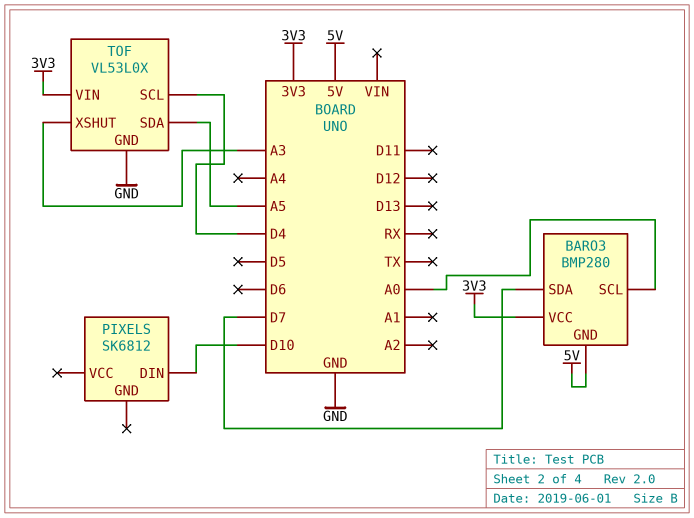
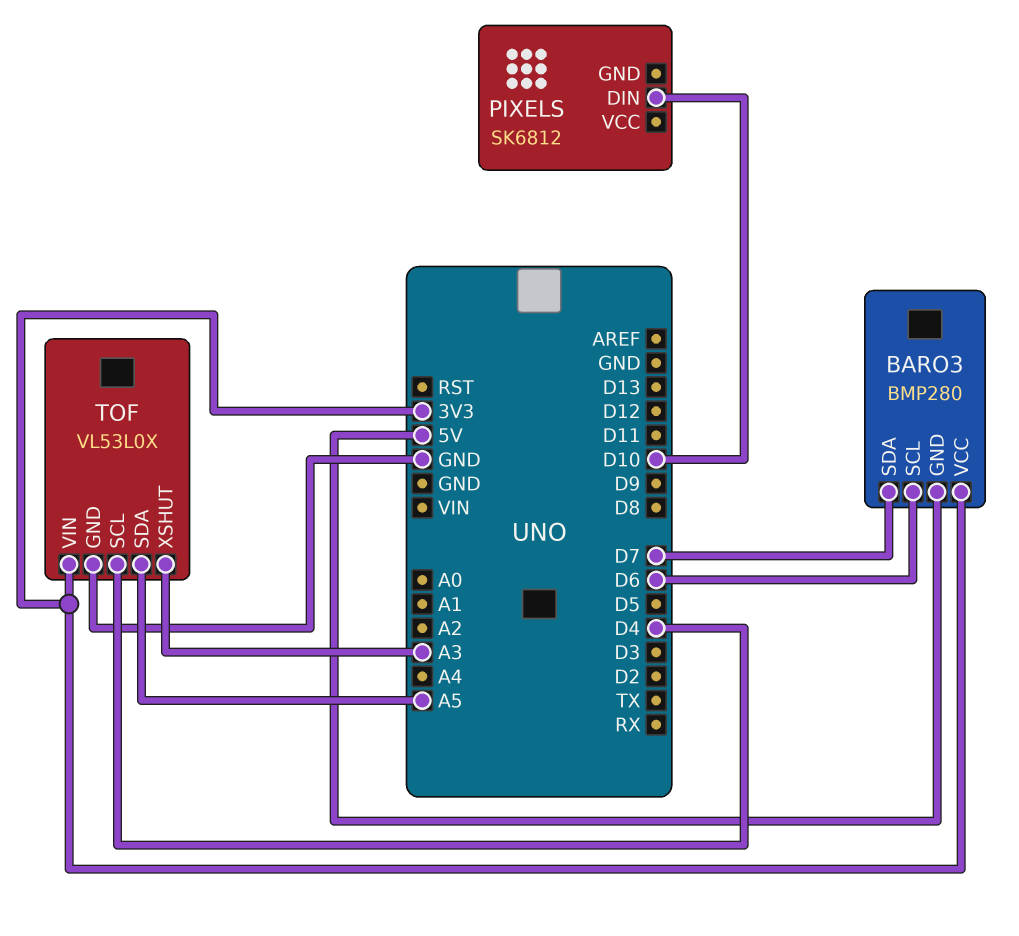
BARO3 pin SCL: A0 -> D6

